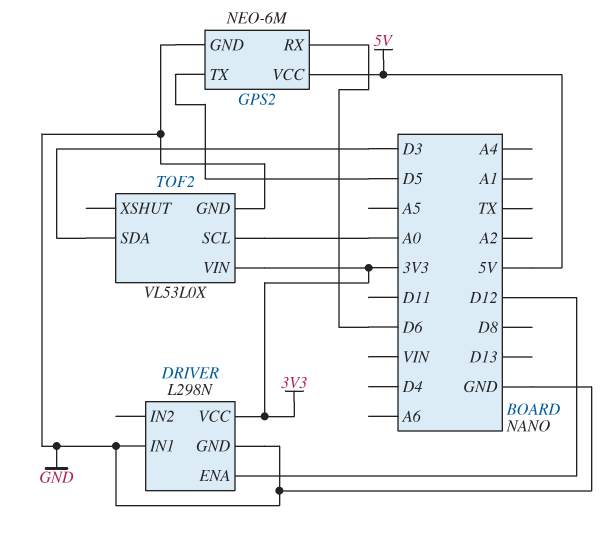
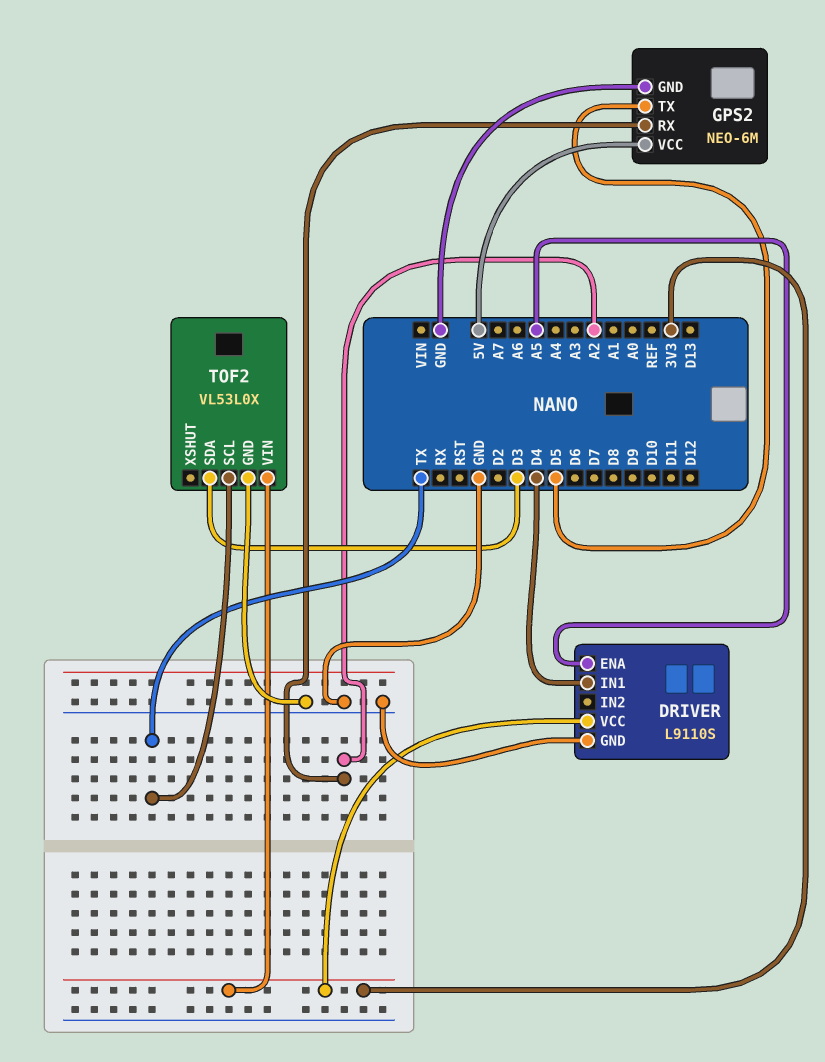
DRIVER: L298N -> L9110S
DRIVER pin ENA: D12 -> A5
DRIVER pin IN1: GND -> D4
GPS2 pin RX: D6 -> A2
TOF2 pin SCL: A0 -> TX

